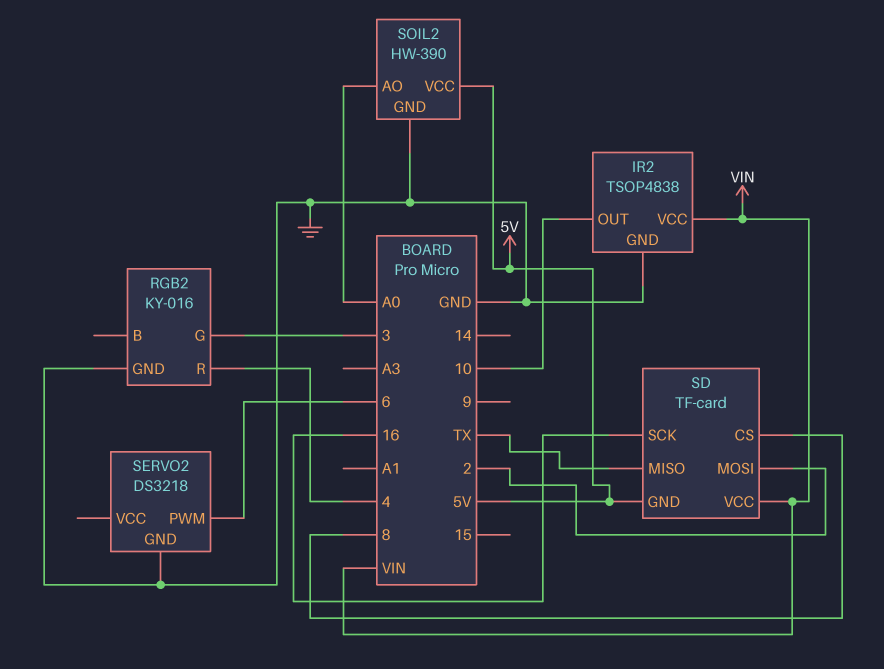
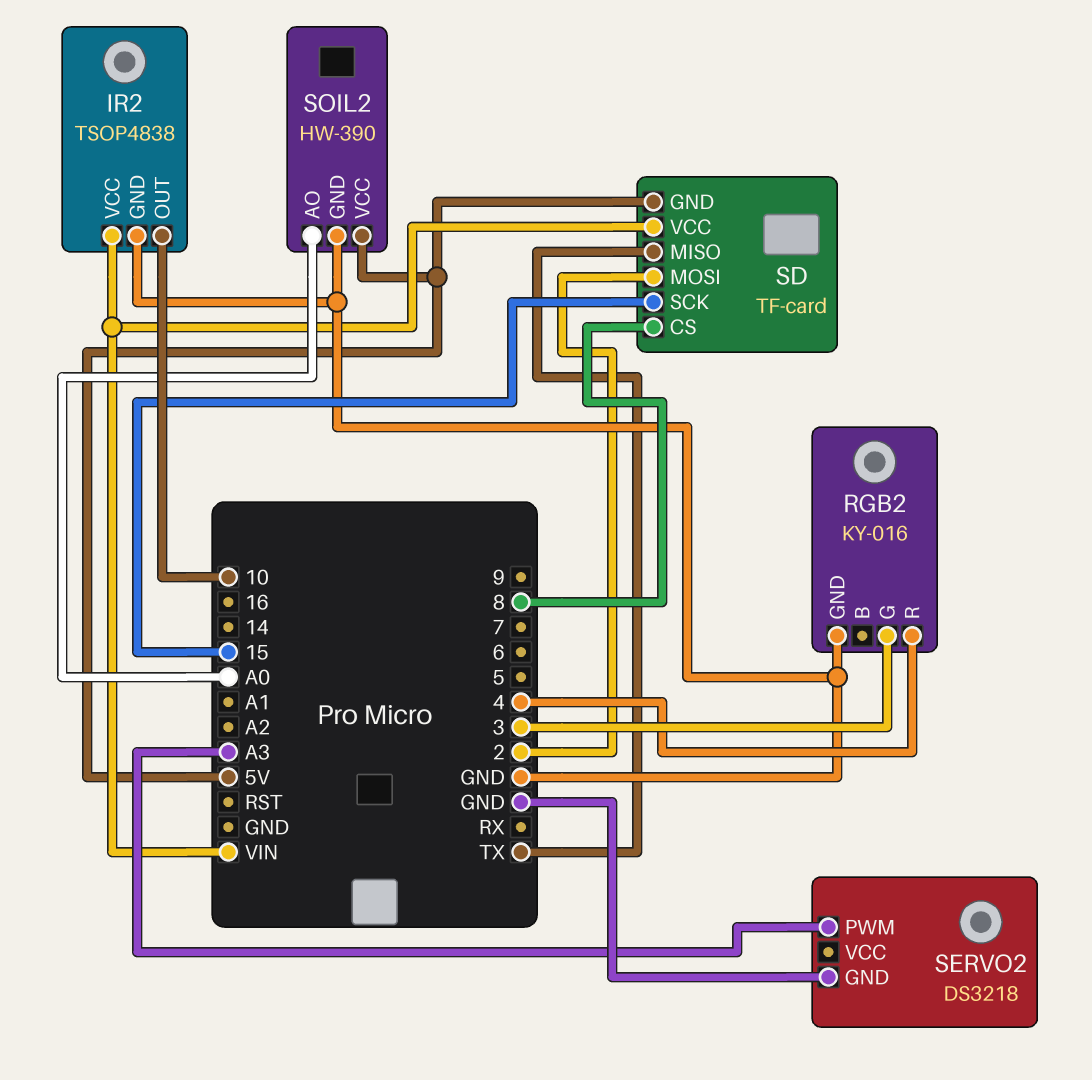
SD pin SCK: 16 -> 15
SERVO2 pin PWM: 6 -> A3

